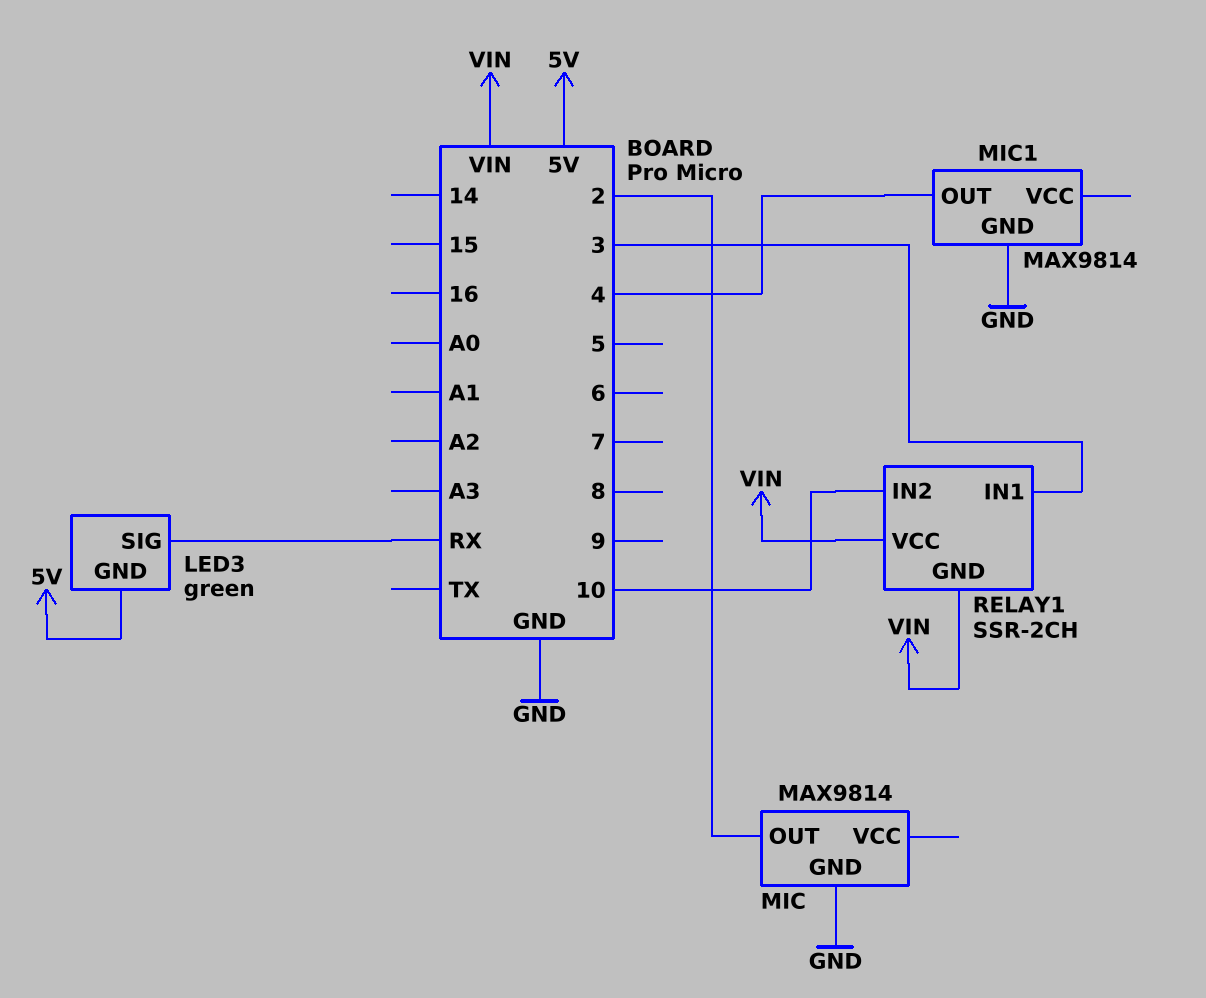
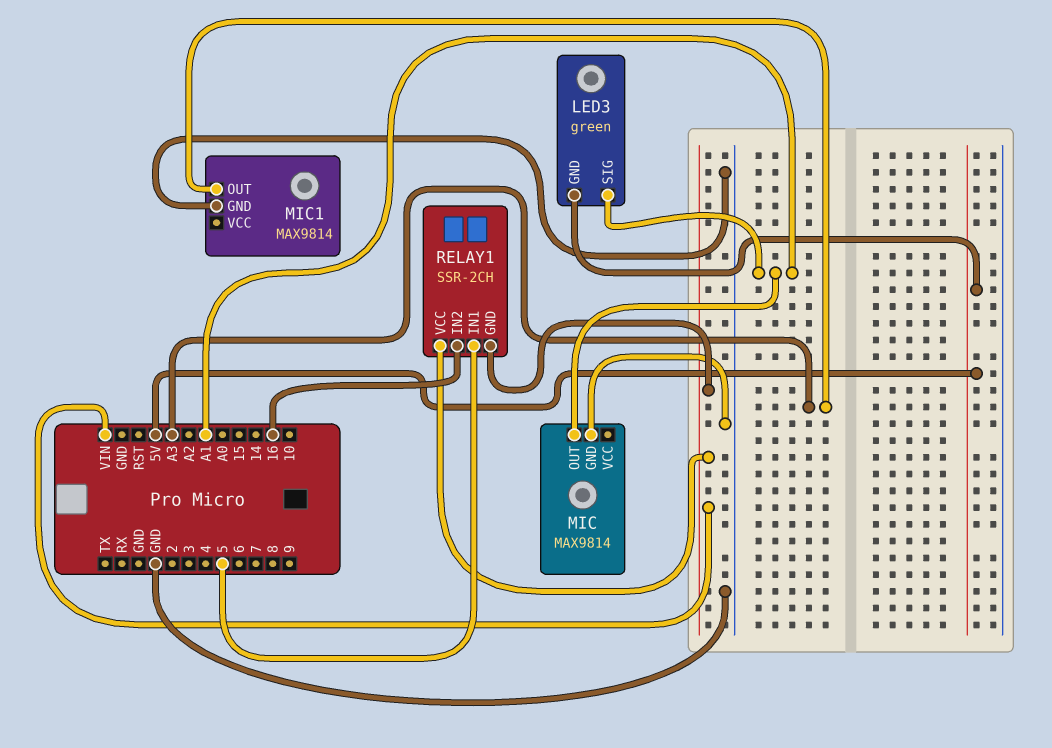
LED3 pin SIG: RX -> A1
MIC pin OUT: 2 -> A1
MIC1 pin OUT: 4 -> A3
RELAY1 pin IN1: 3 -> 5
RELAY1 pin IN2: 10 -> 16

